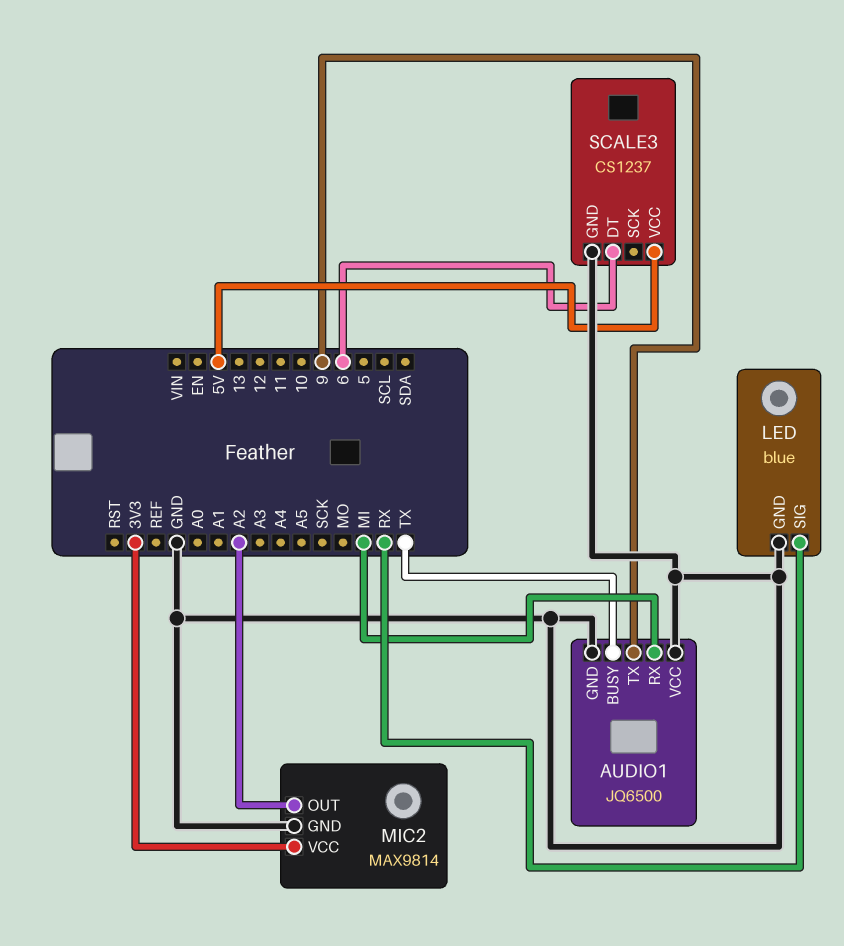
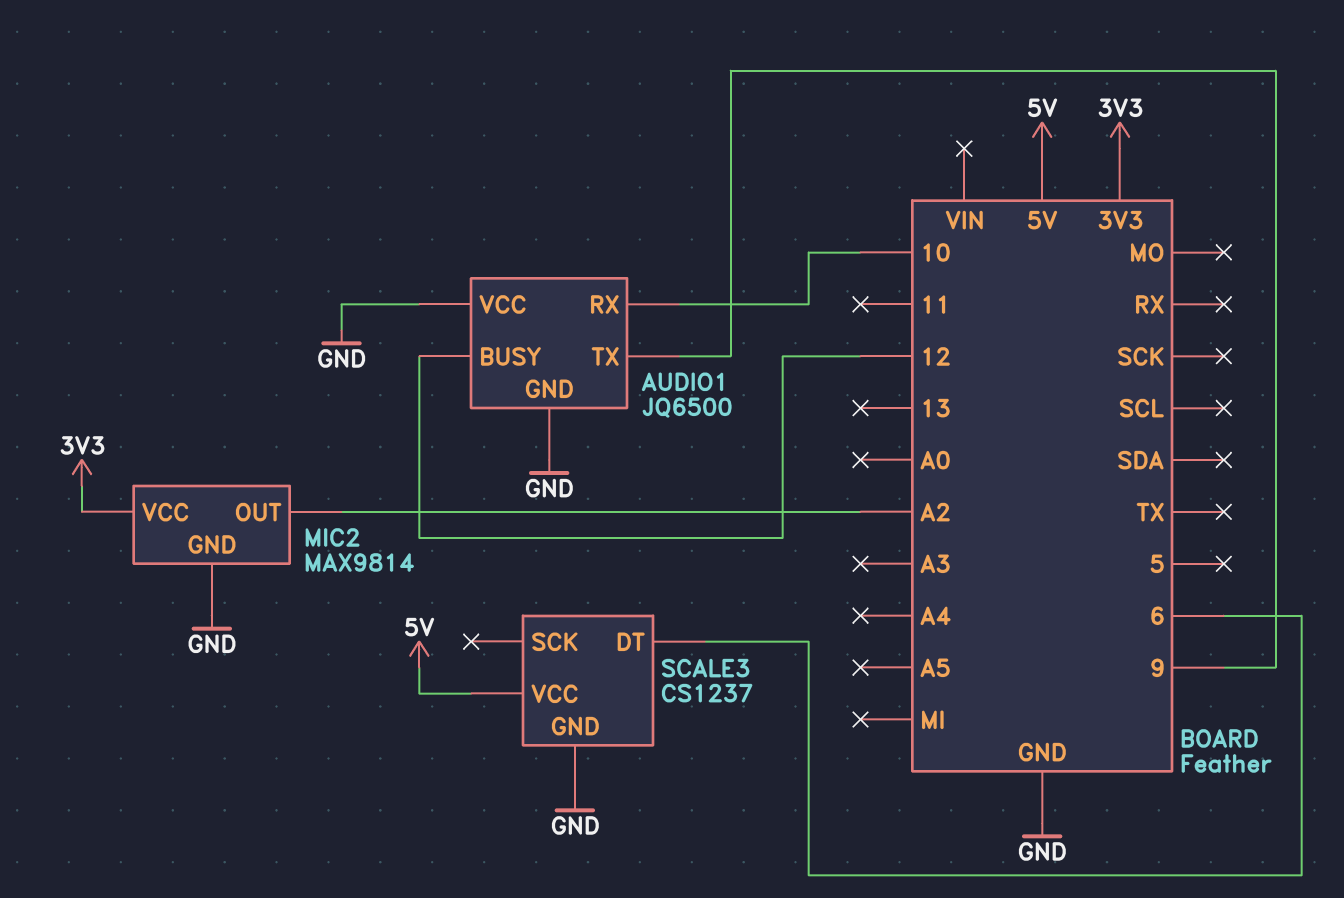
AUDIO1 pin BUSY: TX -> 12
AUDIO1 pin RX: MI -> 10
LED: blue -> none
LED pin GND: GND -> none
LED pin SIG: RX -> none

